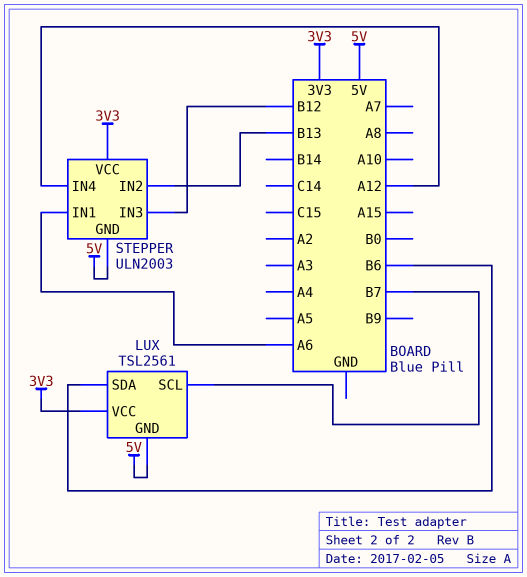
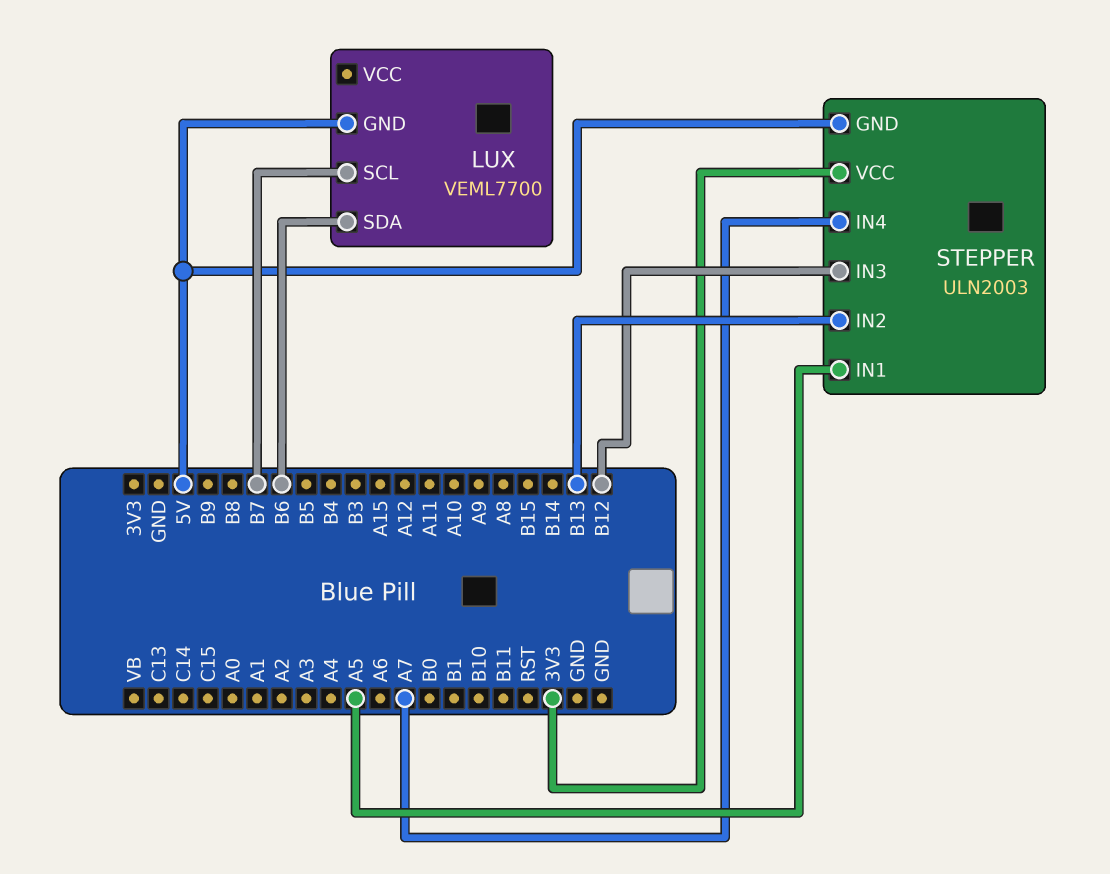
LUX: TSL2561 -> VEML7700
LUX pin VCC: 3V3 -> none
STEPPER pin IN1: A6 -> A5
STEPPER pin IN4: A12 -> A7

